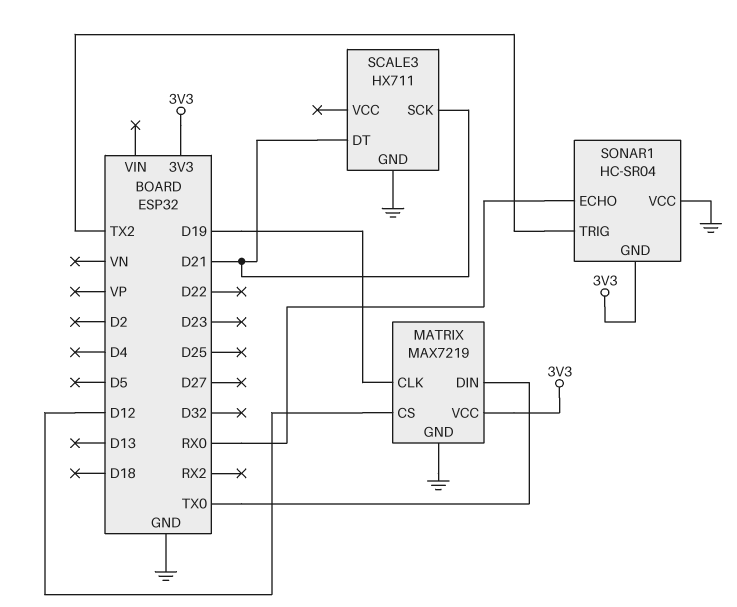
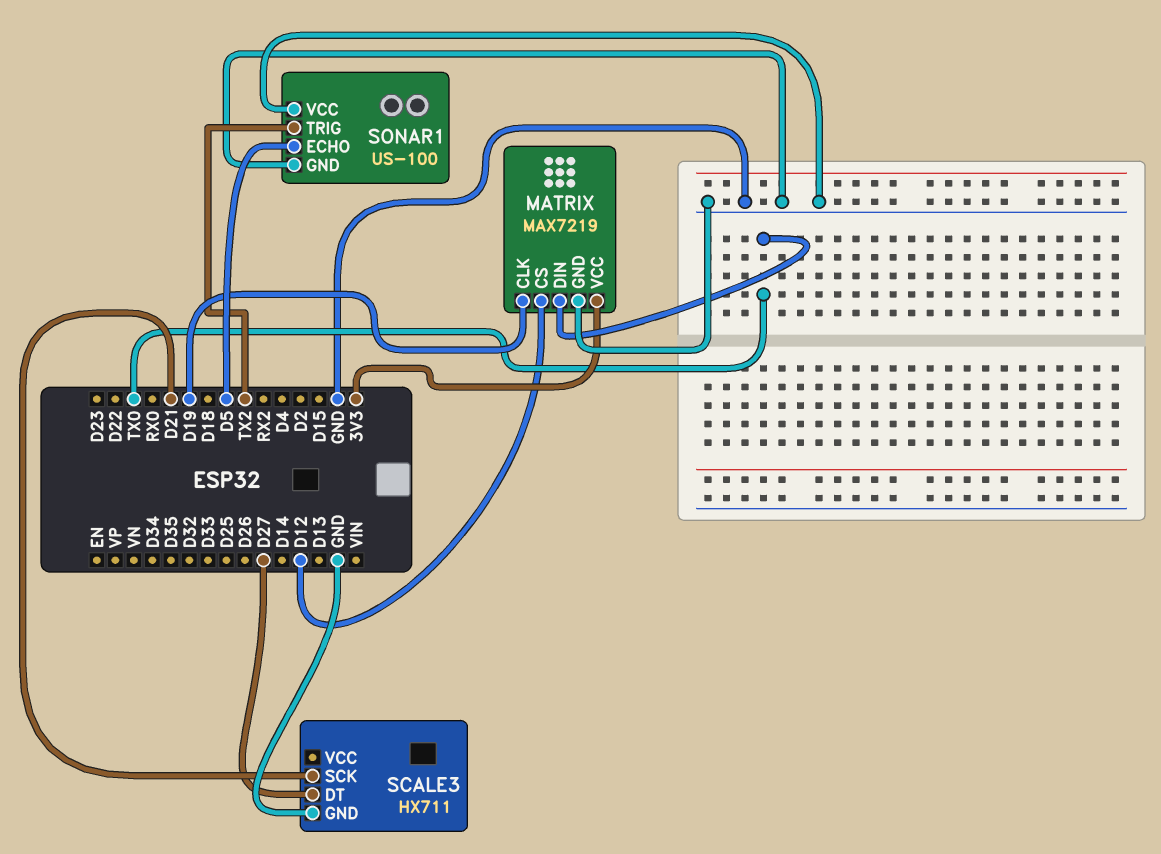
SCALE3 pin DT: D21 -> D27
SONAR1: HC-SR04 -> US-100
SONAR1 pin ECHO: RX0 -> D5
SONAR1 pin GND: 3V3 -> GND

